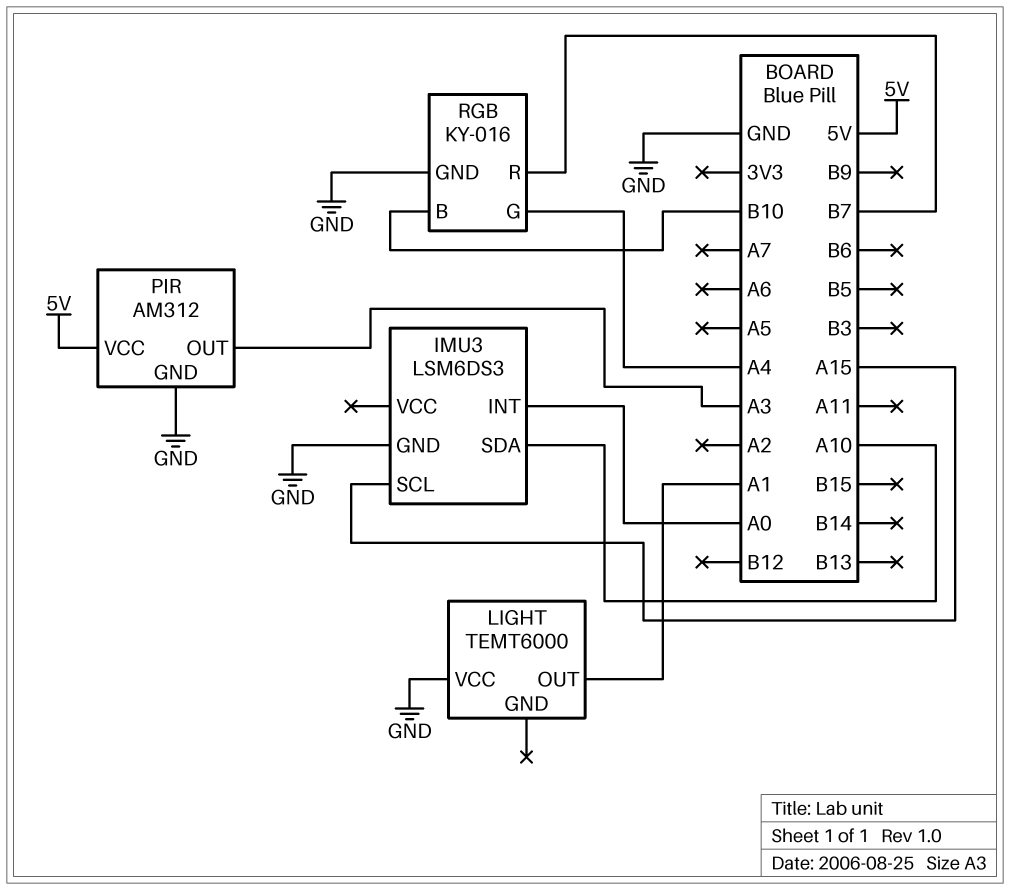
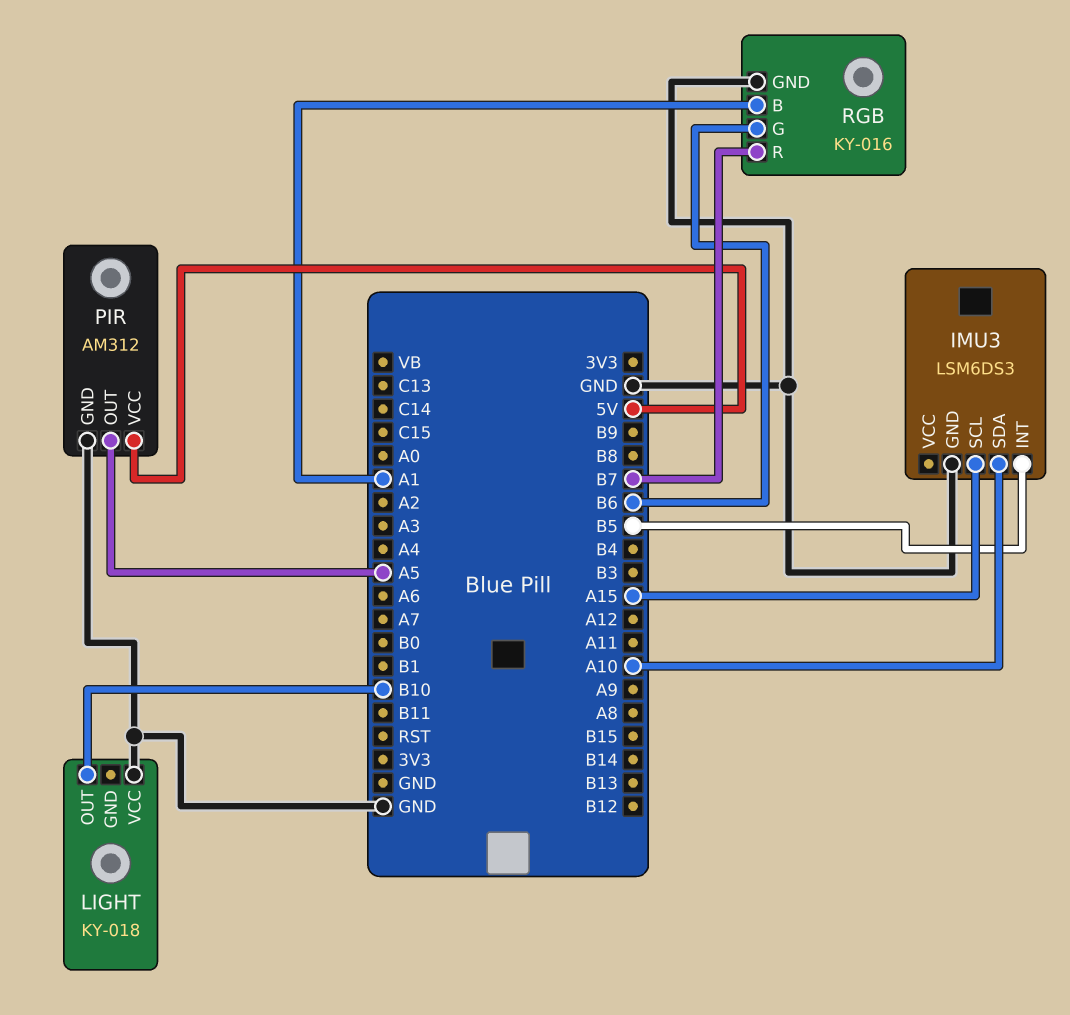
IMU3 pin INT: A0 -> B5
LIGHT: TEMT6000 -> KY-018
LIGHT pin OUT: A1 -> B10
PIR pin OUT: A3 -> A5
RGB pin B: B10 -> A1
RGB pin G: A4 -> B6

